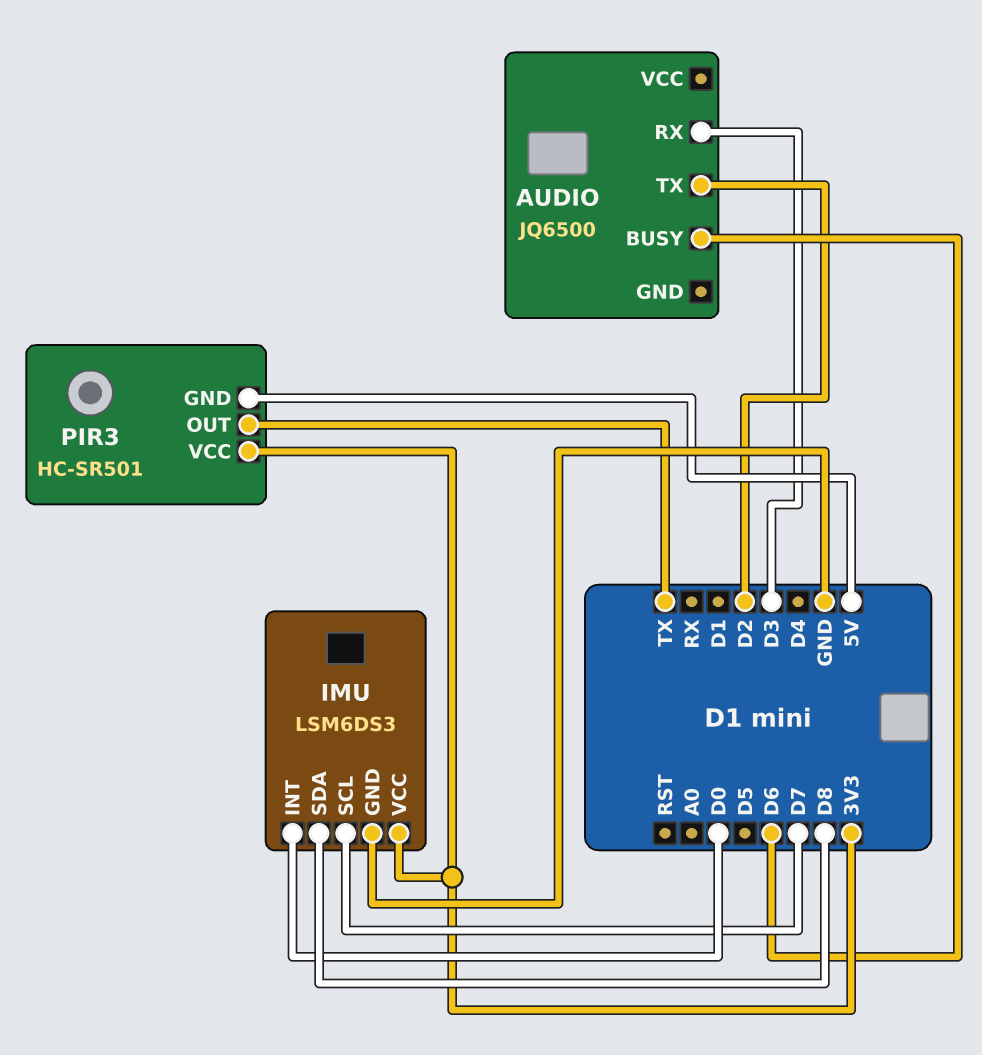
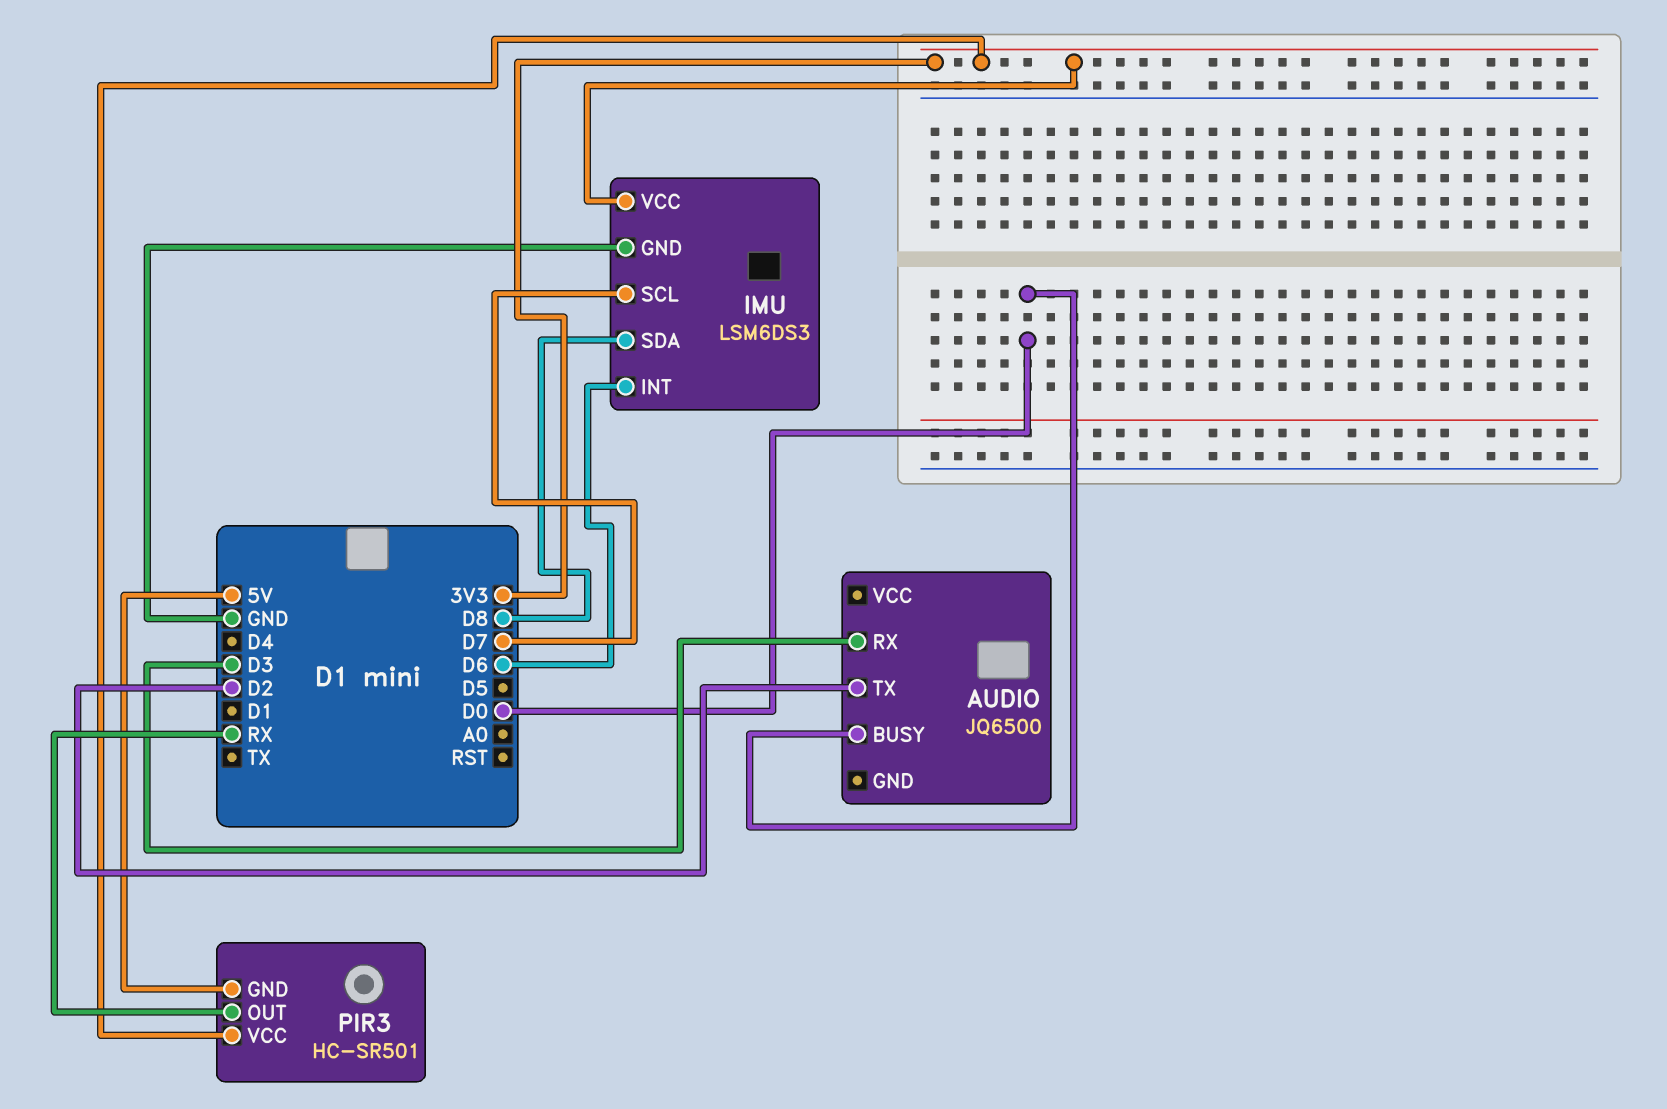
AUDIO pin BUSY: D6 -> D0
IMU pin INT: D0 -> D6
PIR3 pin OUT: TX -> RX

